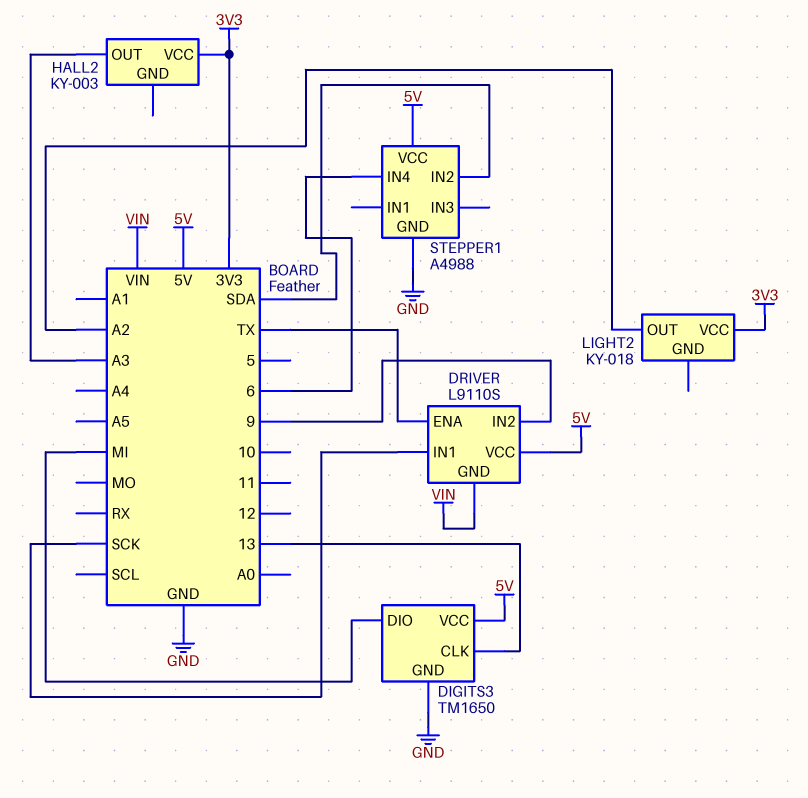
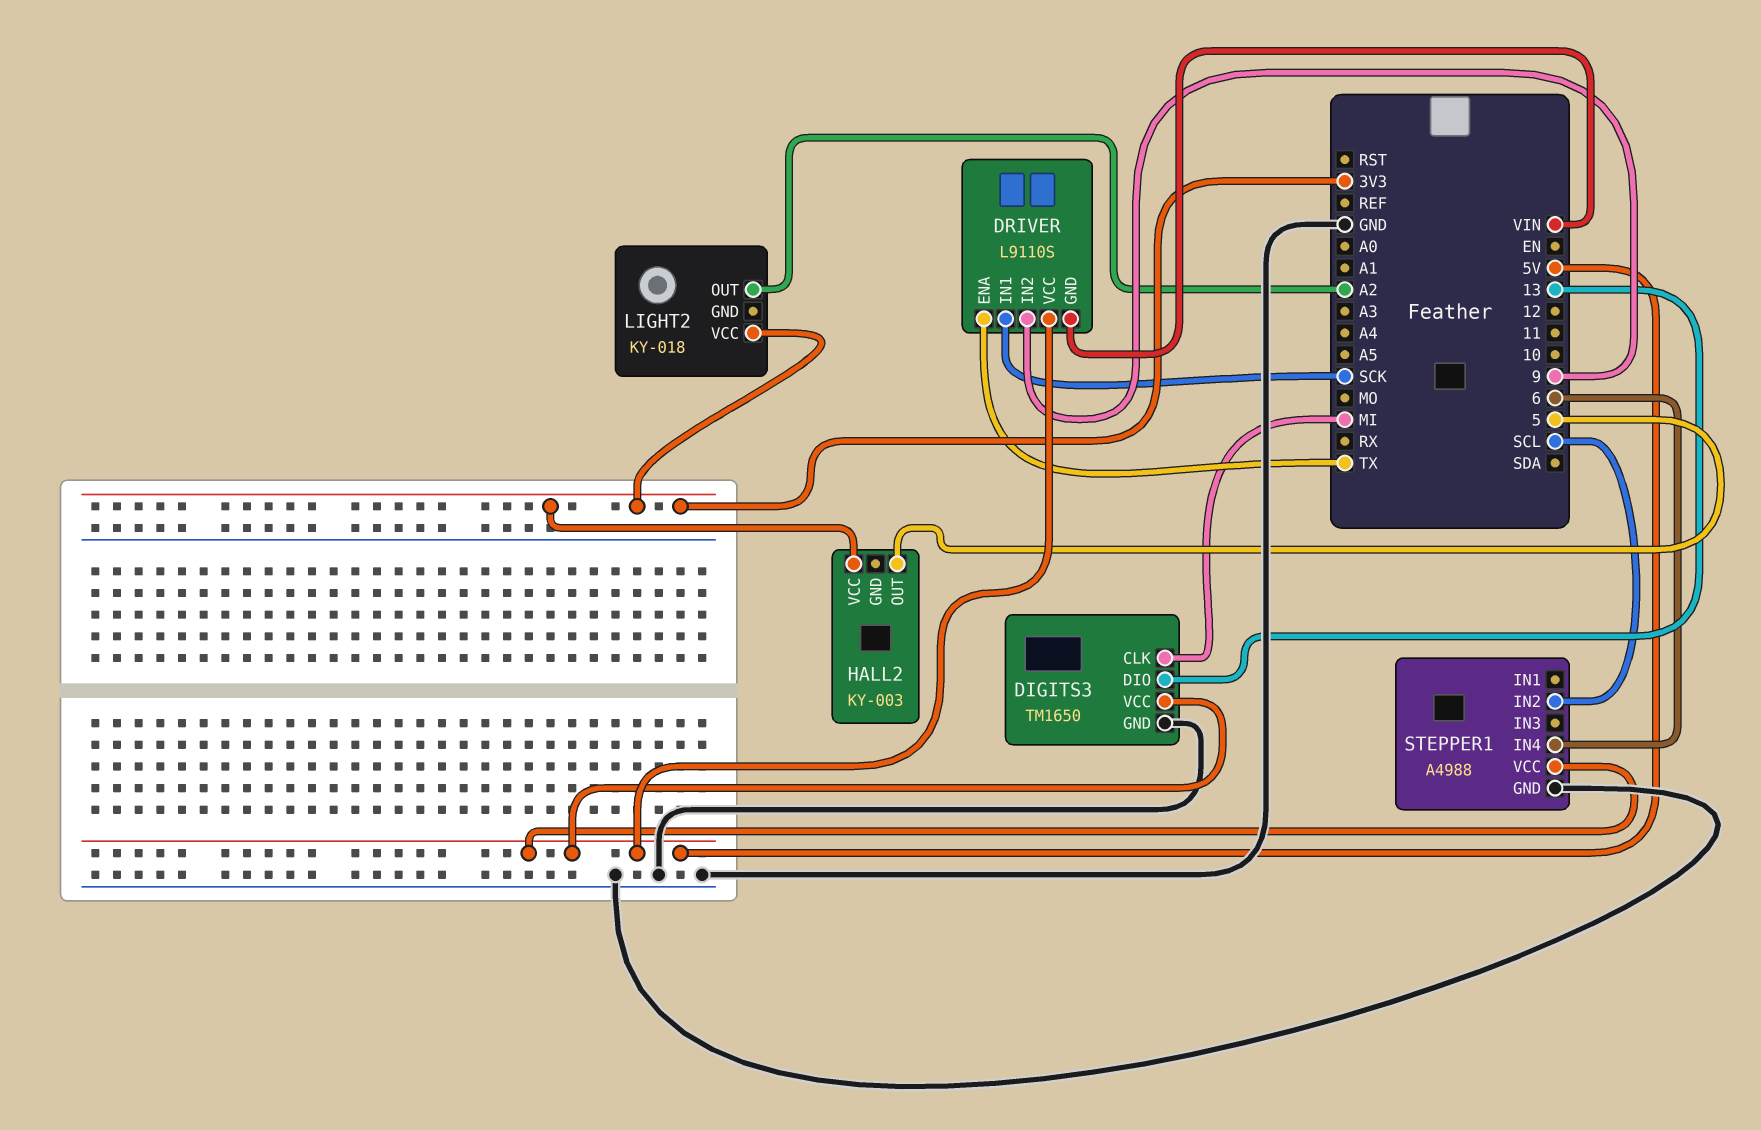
DIGITS3 pin CLK: 13 -> MI
DIGITS3 pin DIO: MI -> 13
HALL2 pin OUT: A3 -> 5
STEPPER1 pin IN2: SDA -> SCL

